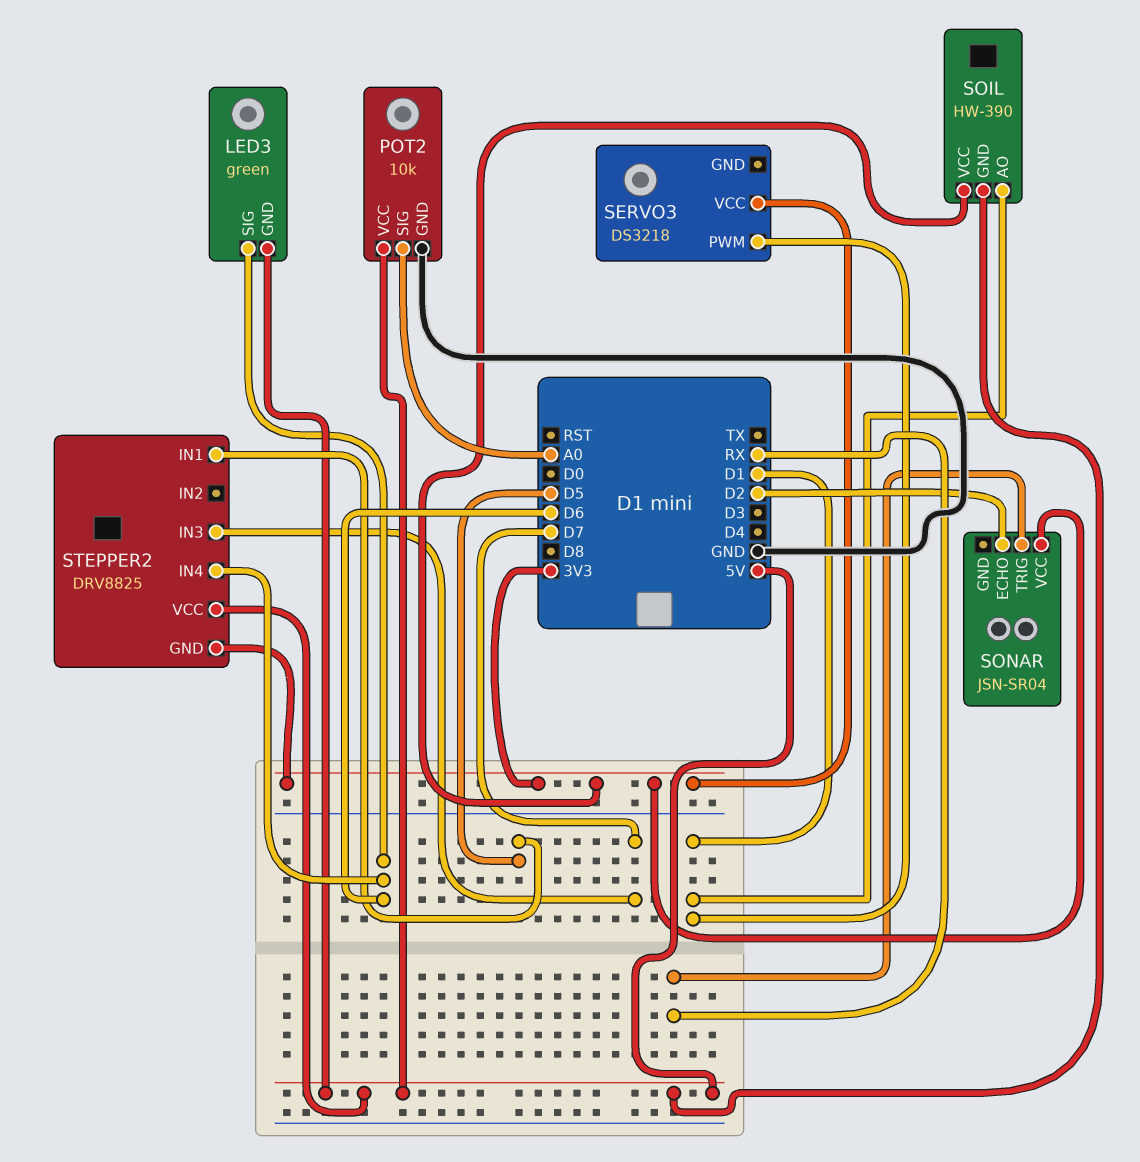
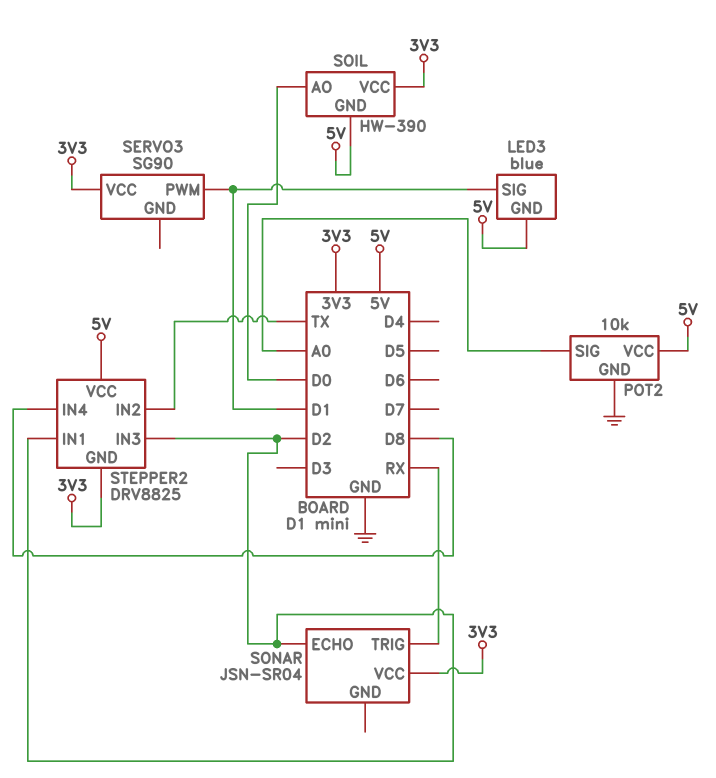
LED3: green -> blue
LED3 pin SIG: D6 -> D1
SERVO3: DS3218 -> SG90
SOIL pin AO: D1 -> D0
STEPPER2 pin IN1: D5 -> D2
STEPPER2 pin IN2: none -> TX
STEPPER2 pin IN3: D7 -> D2
STEPPER2 pin IN4: D6 -> D8

